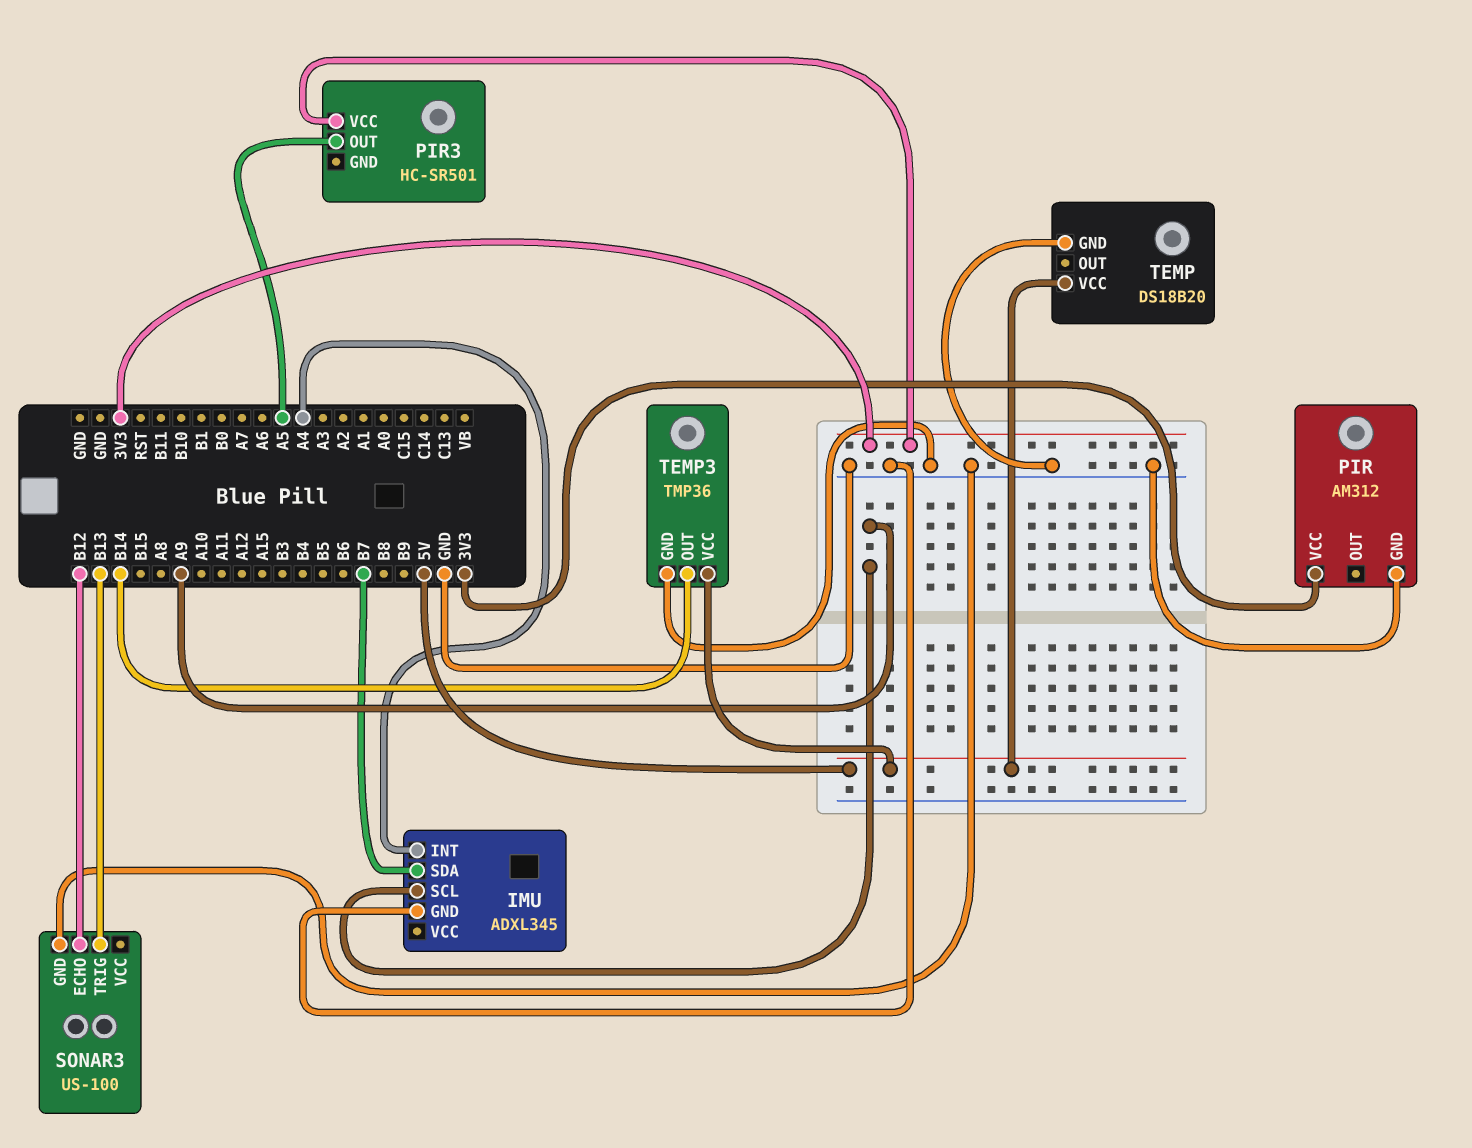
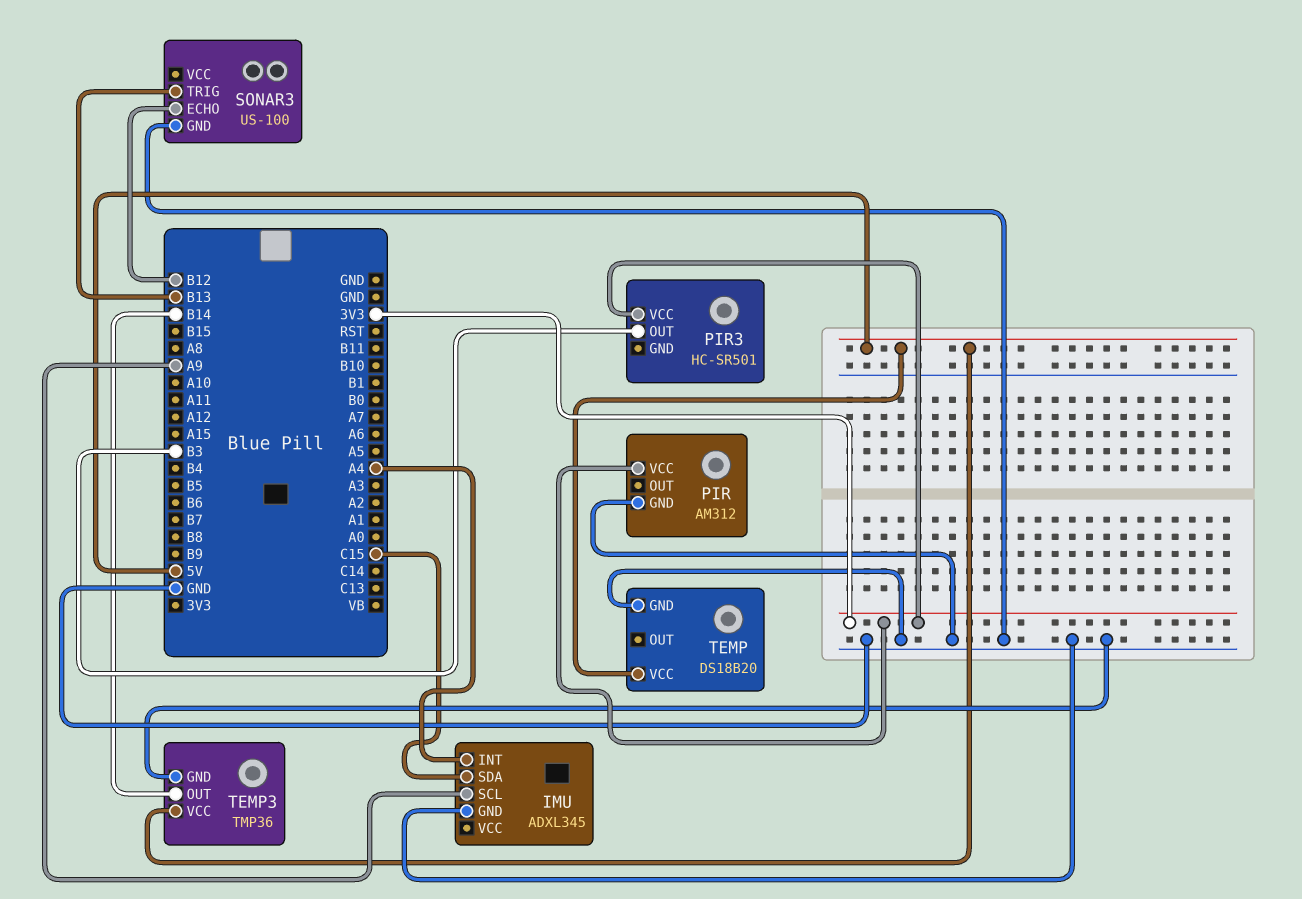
IMU pin SDA: B7 -> C15
PIR3 pin OUT: A5 -> B3

